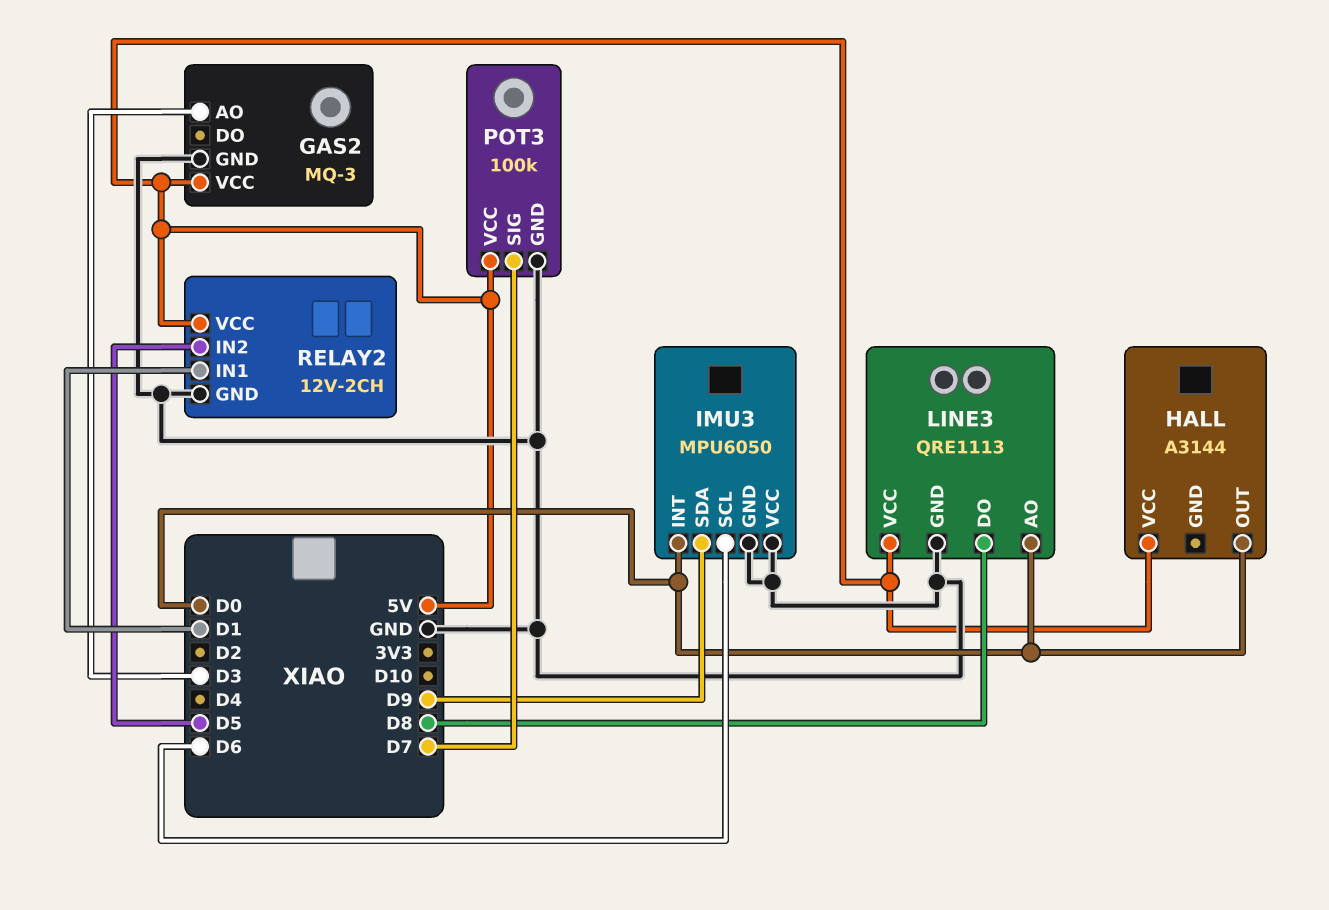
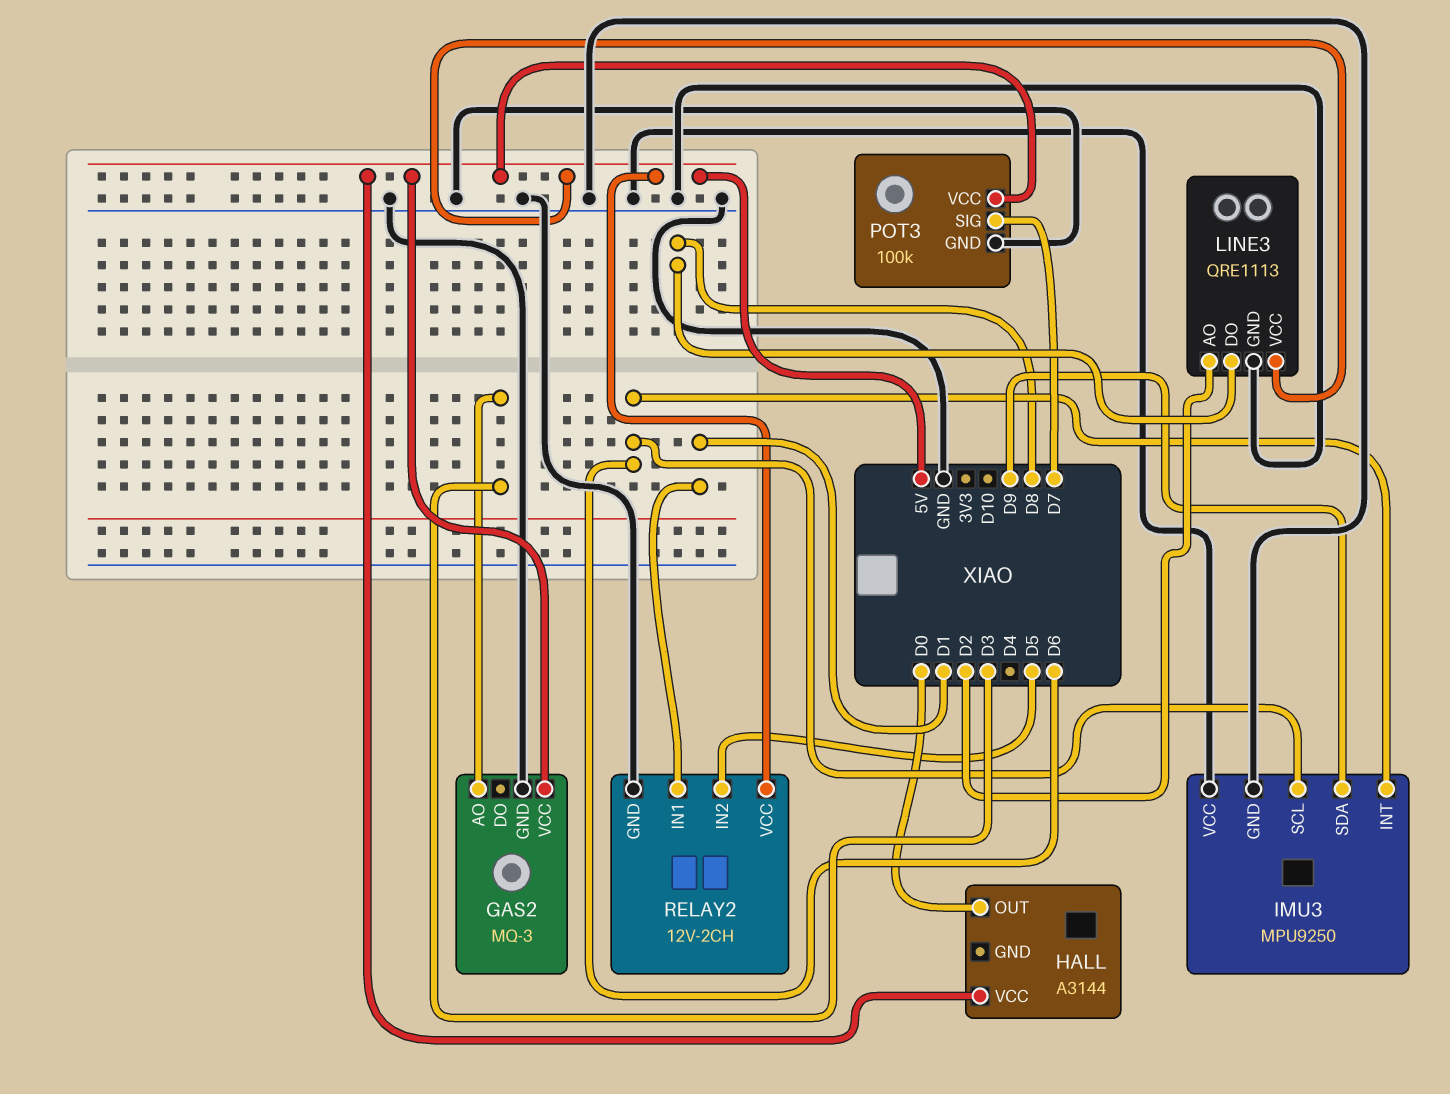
IMU3: MPU6050 -> MPU9250
IMU3 pin INT: D0 -> D6
LINE3 pin AO: D0 -> D2

